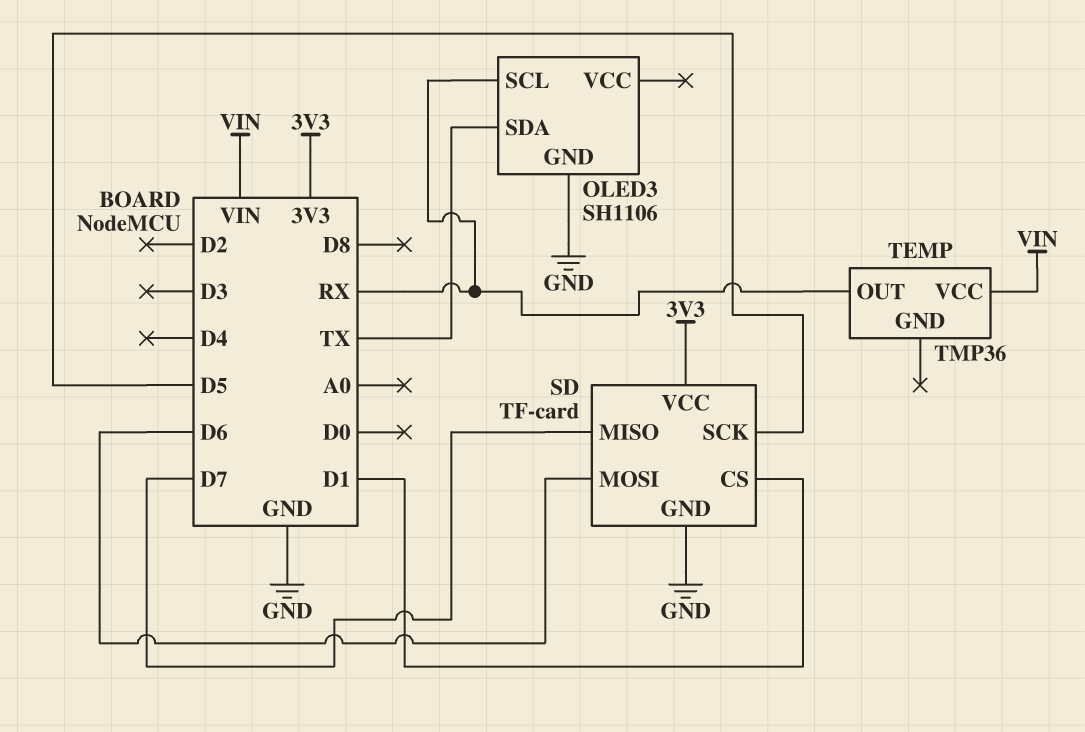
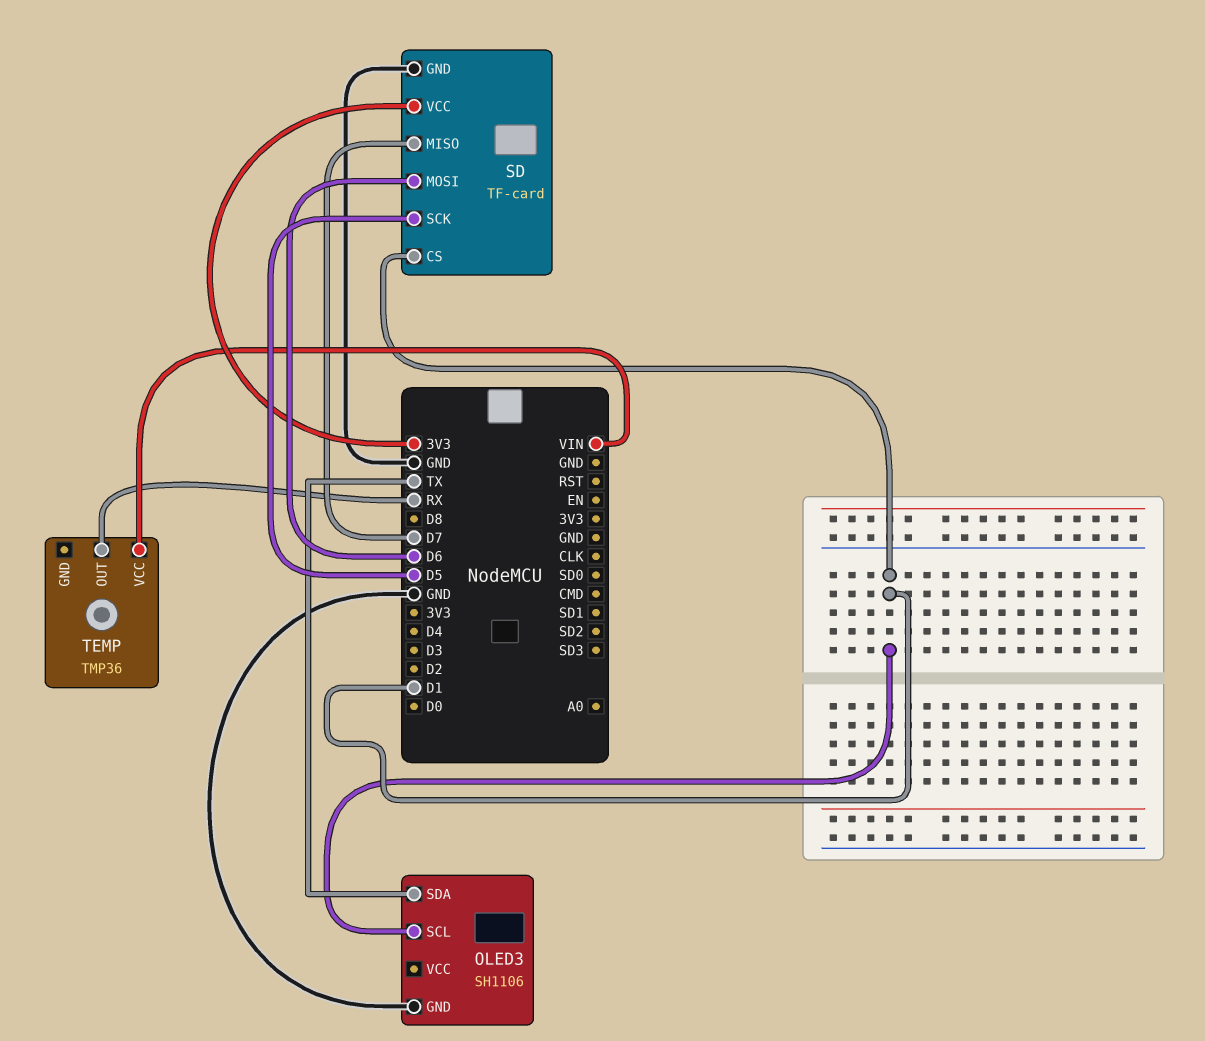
OLED3 pin SCL: RX -> D1

